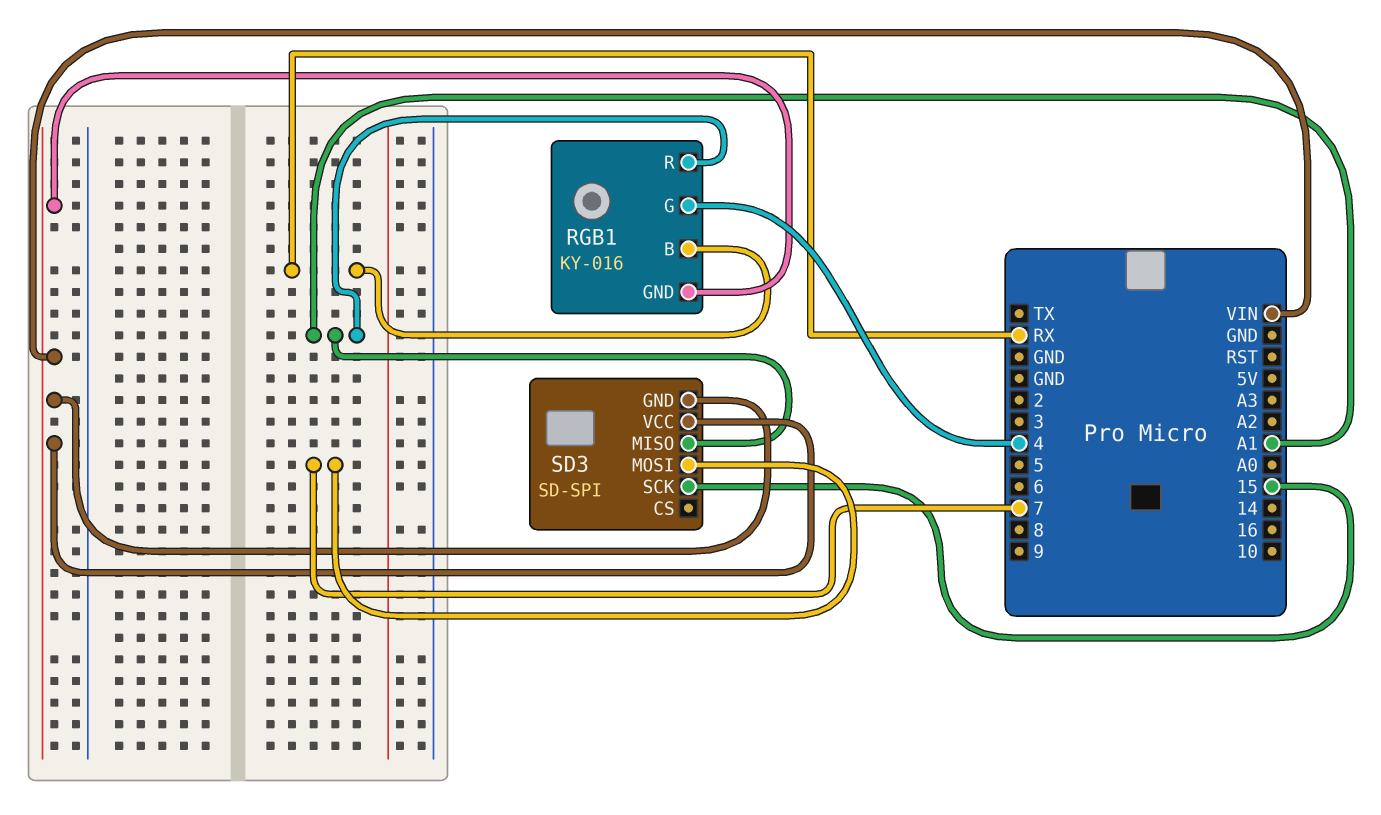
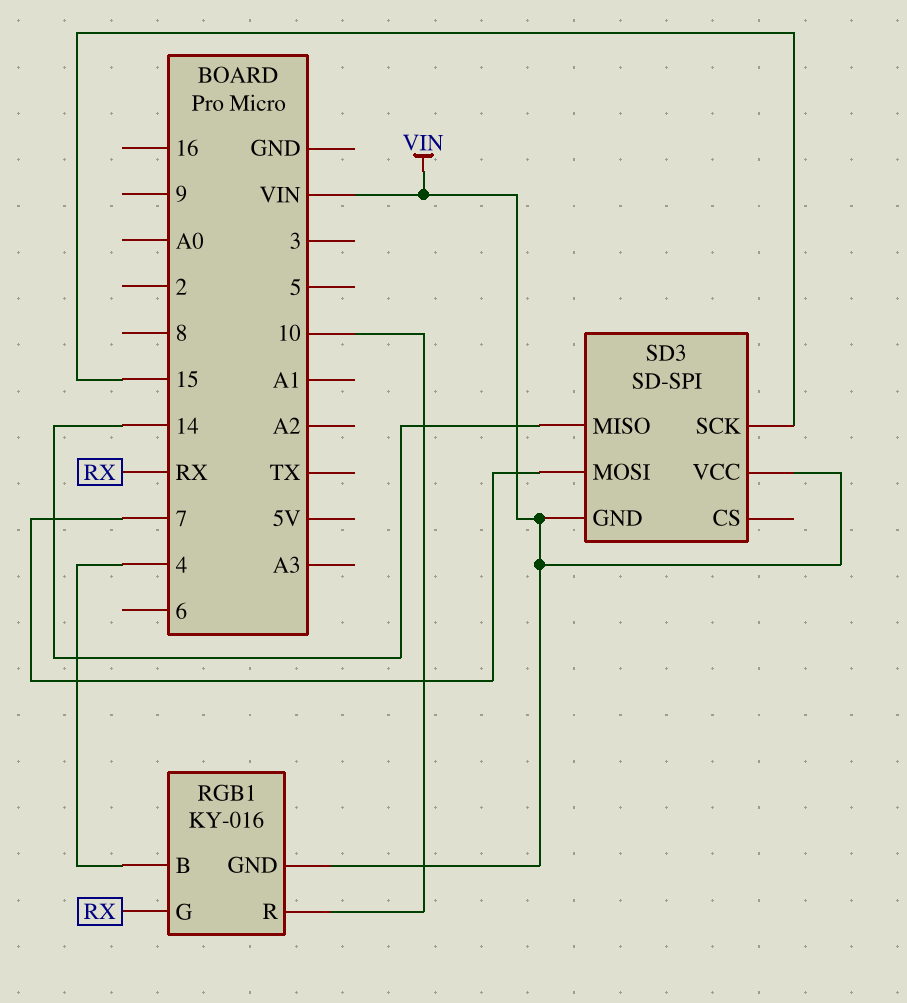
RGB1 pin B: RX -> 4
RGB1 pin G: 4 -> RX
RGB1 pin R: A1 -> 10
SD3 pin MISO: A1 -> 14

